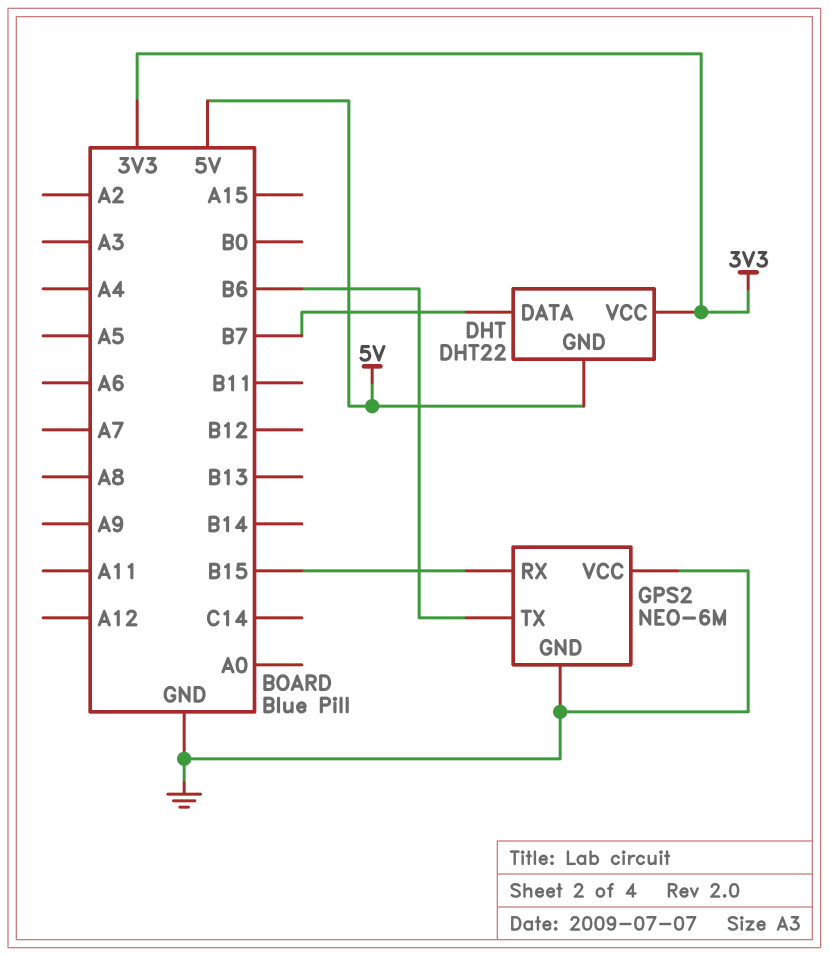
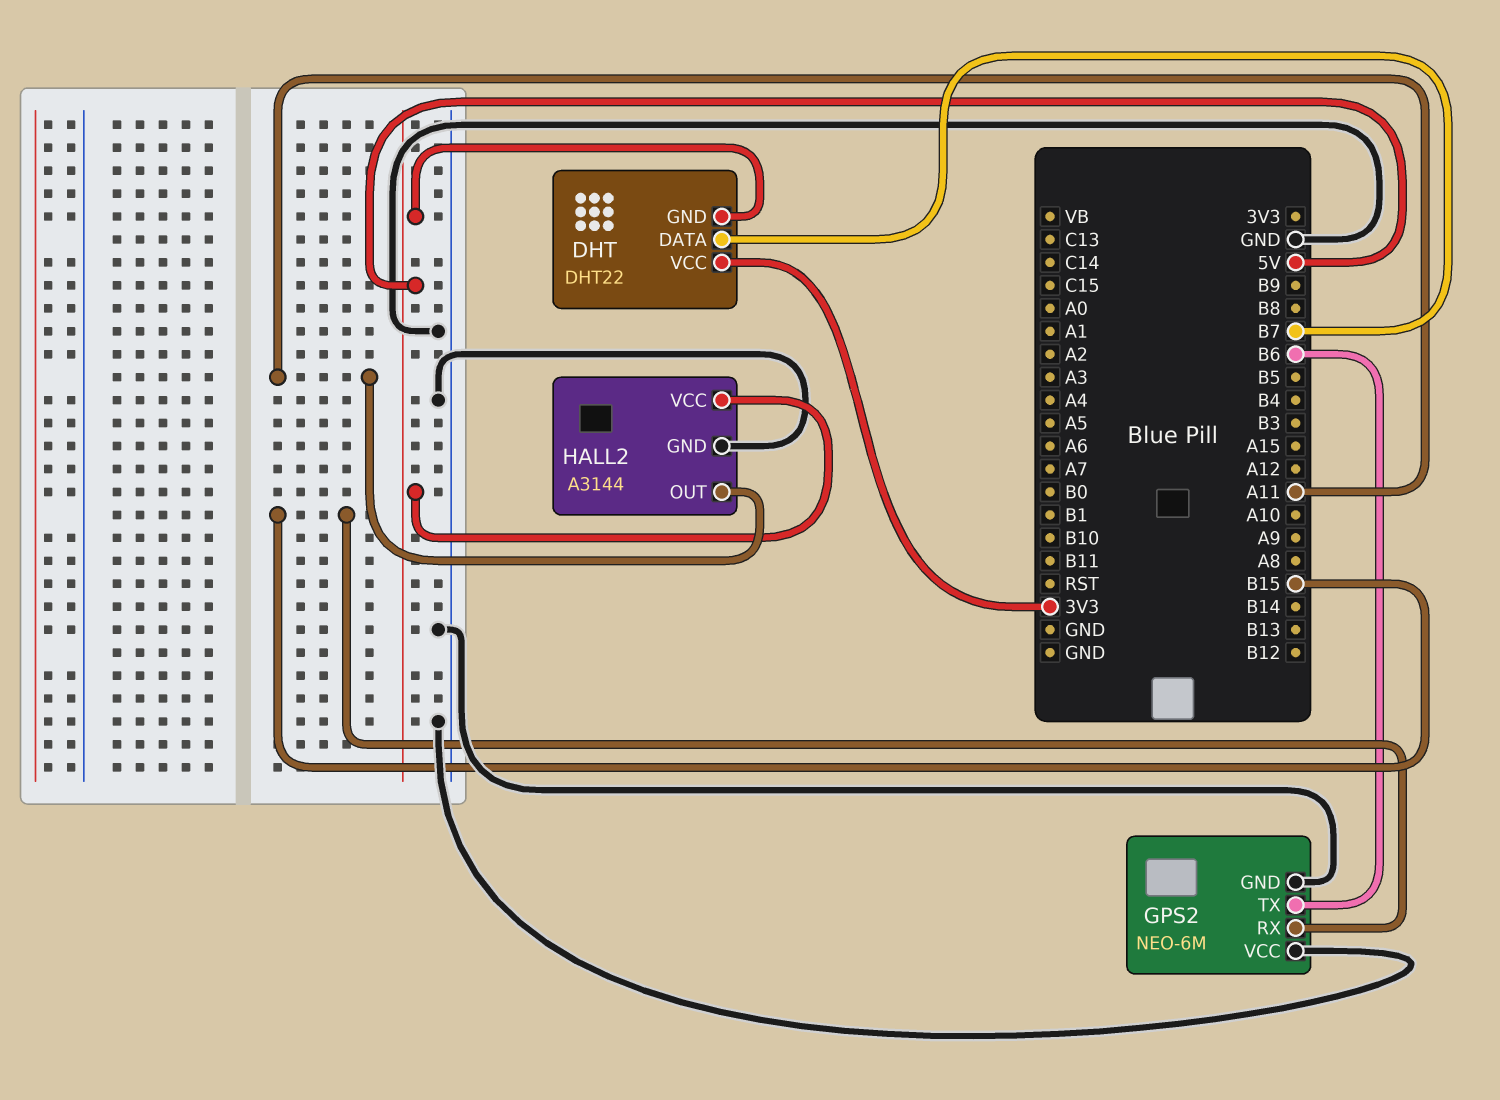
HALL2: none -> A3144
HALL2 pin GND: none -> GND
HALL2 pin OUT: none -> A11
HALL2 pin VCC: none -> 5V

